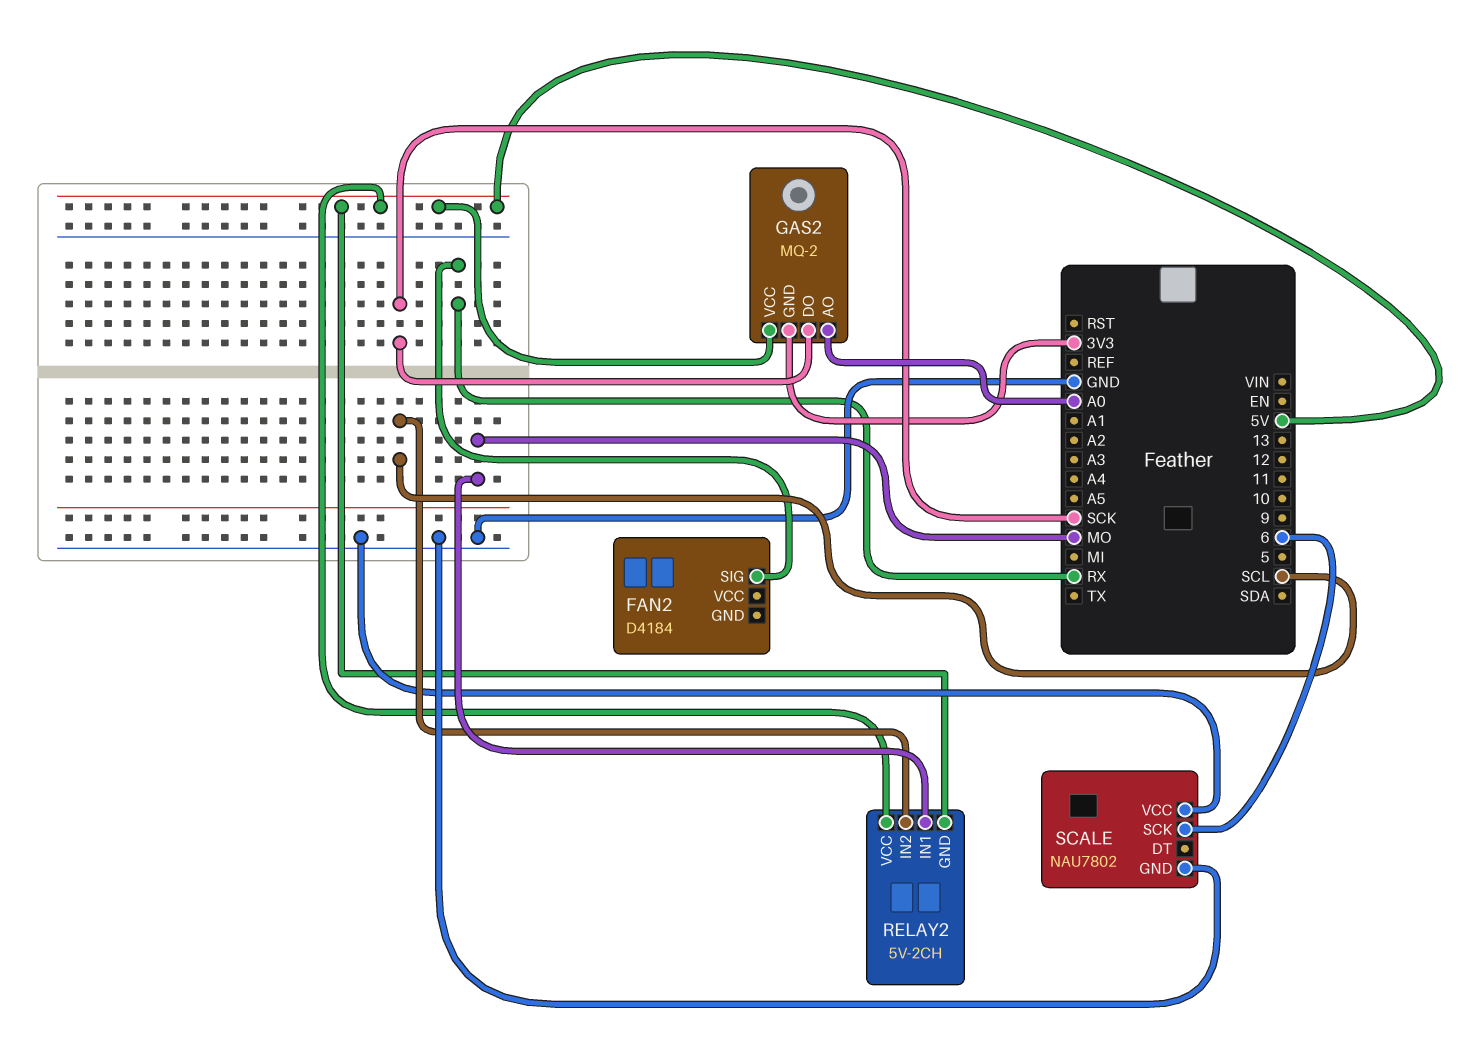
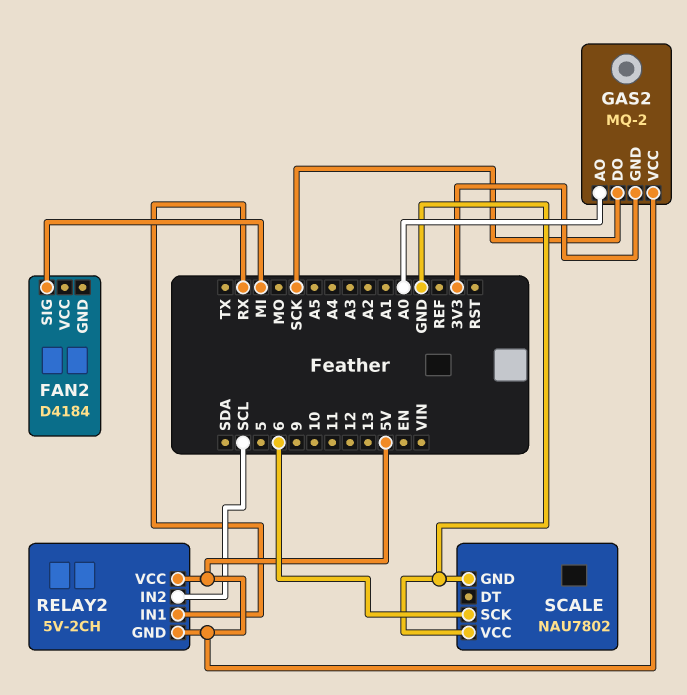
FAN2 pin SIG: RX -> MI
RELAY2 pin IN1: MO -> RX

